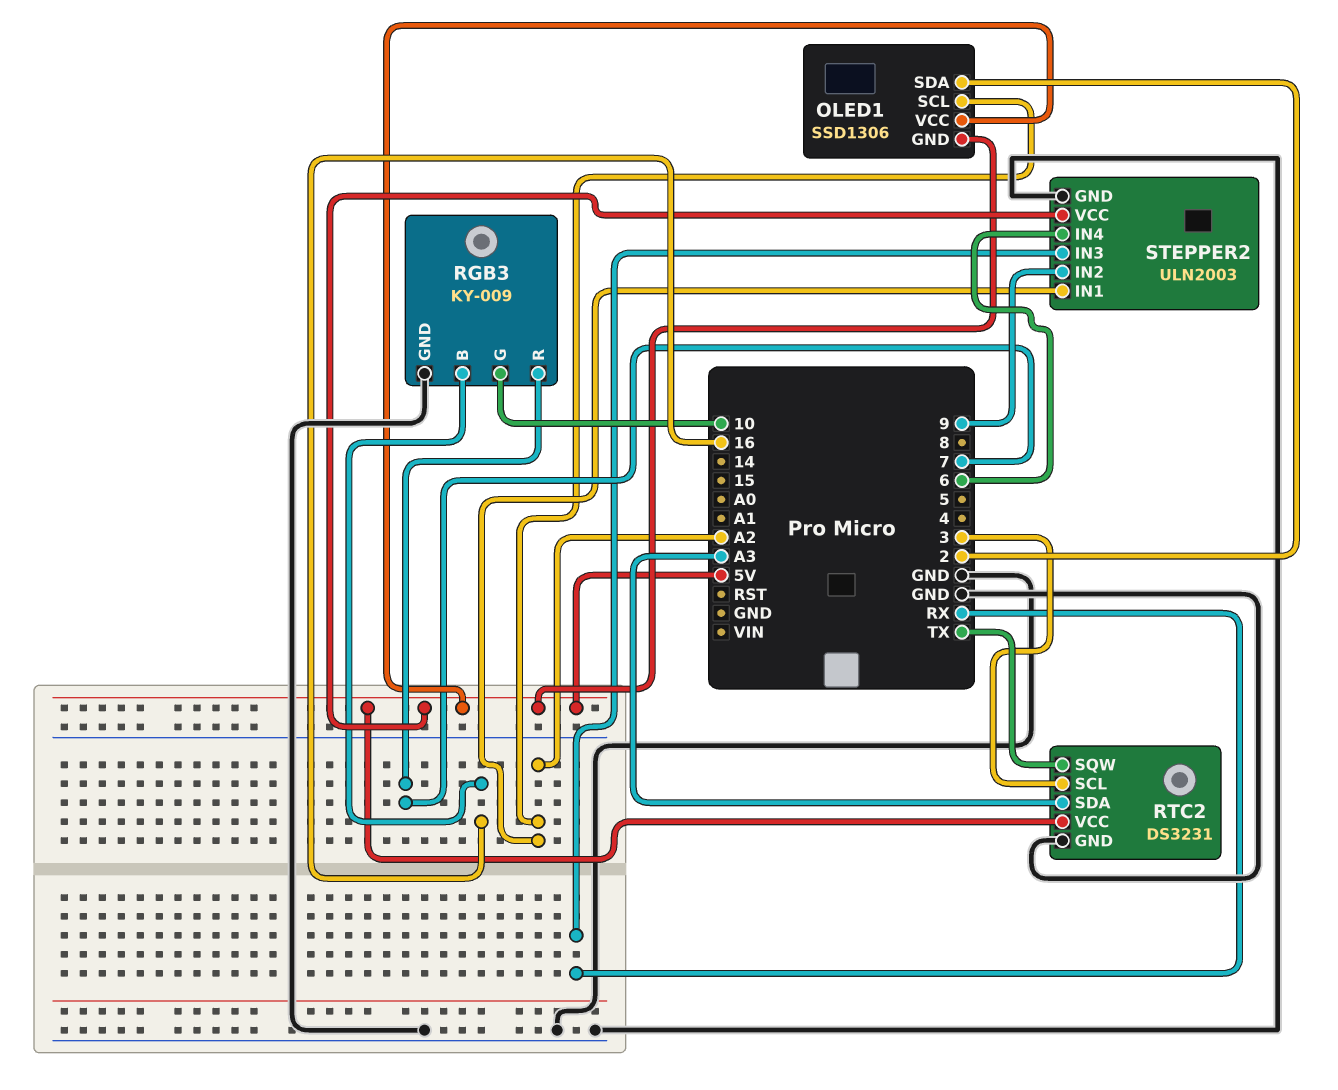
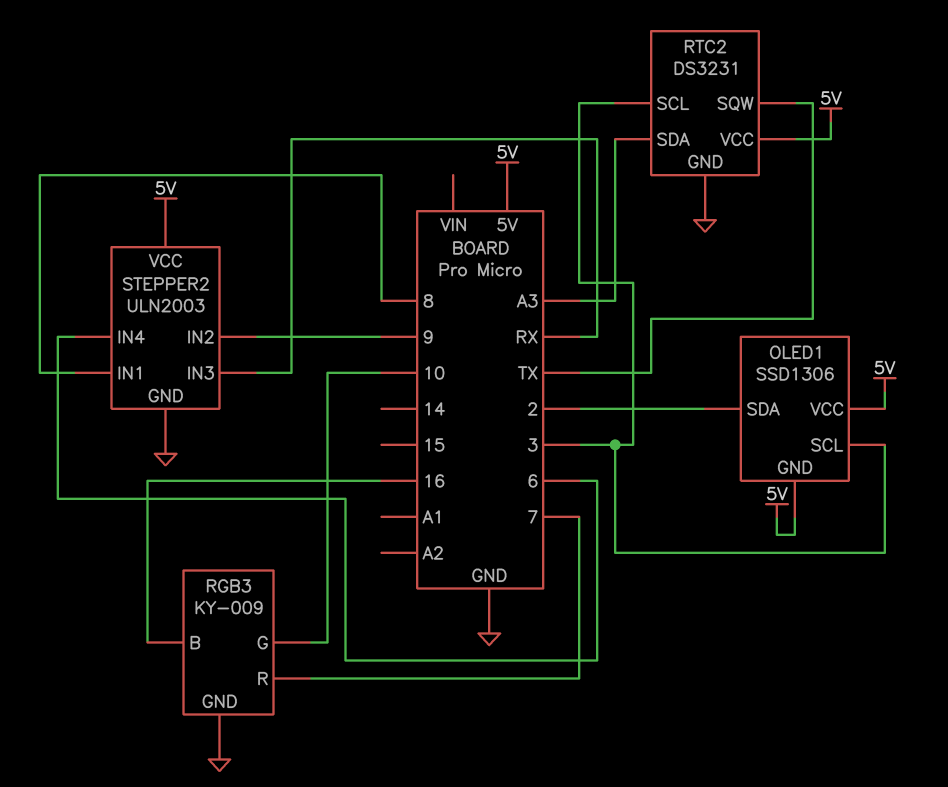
OLED1 pin SCL: A2 -> 3
STEPPER2 pin IN1: A2 -> 8

